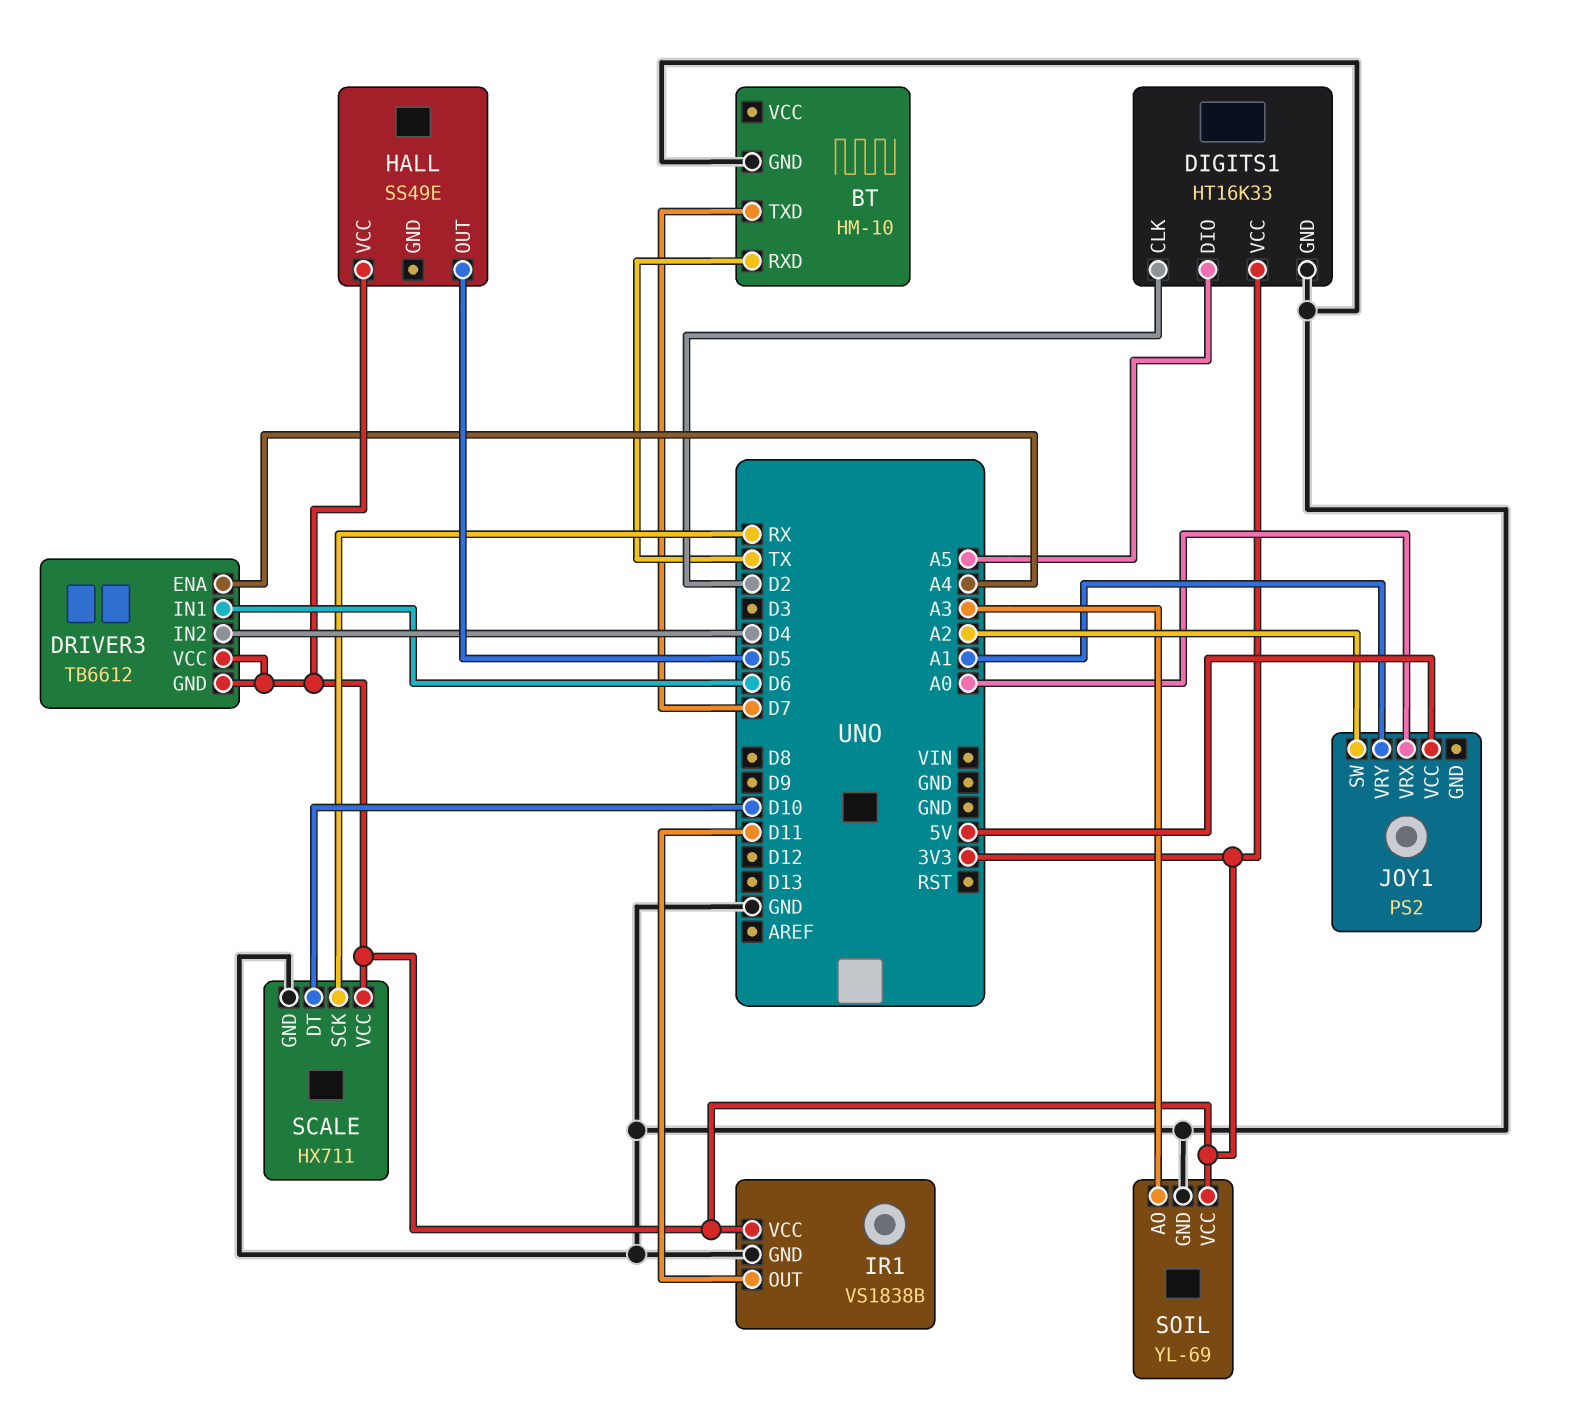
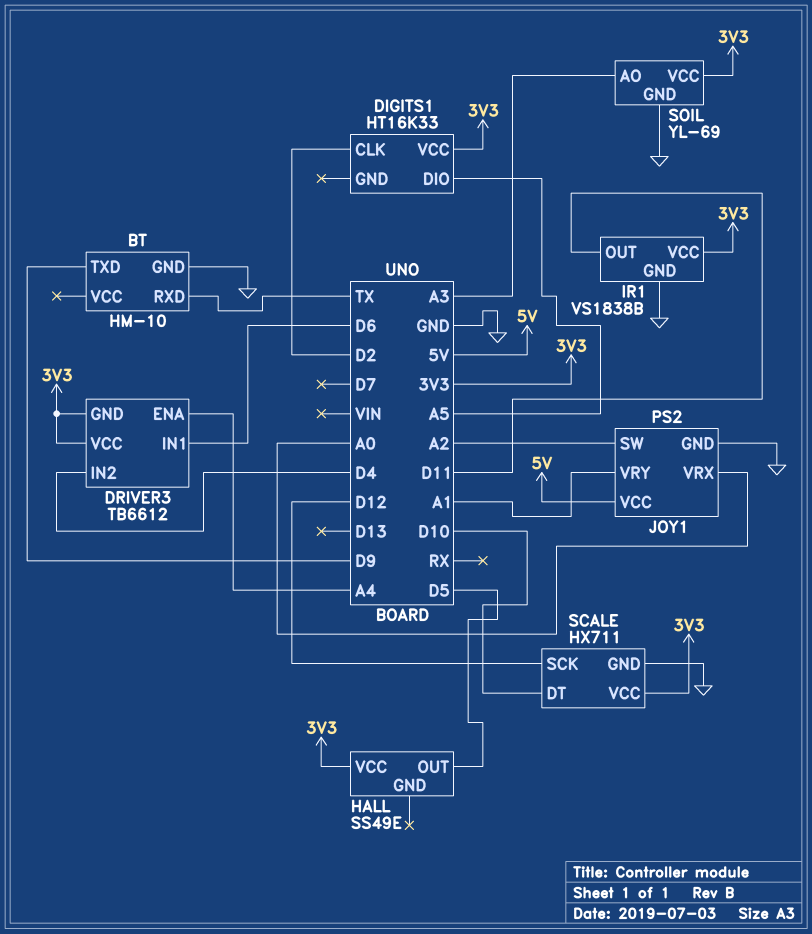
BT pin TXD: D7 -> D9
DIGITS1 pin GND: GND -> none
JOY1 pin GND: none -> GND
SCALE pin SCK: RX -> D12

